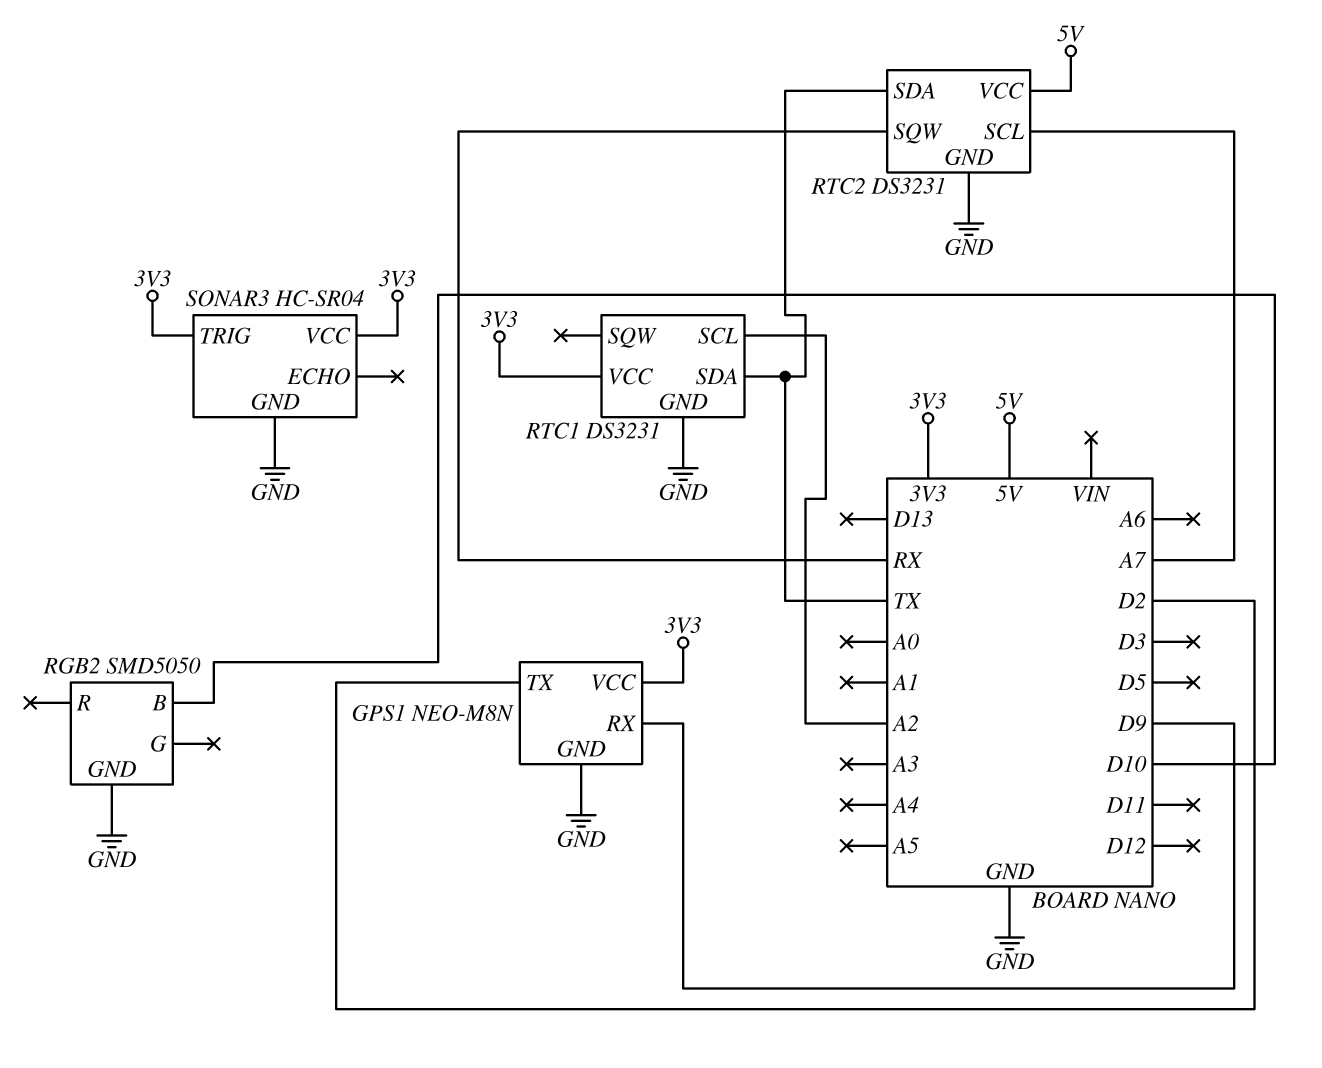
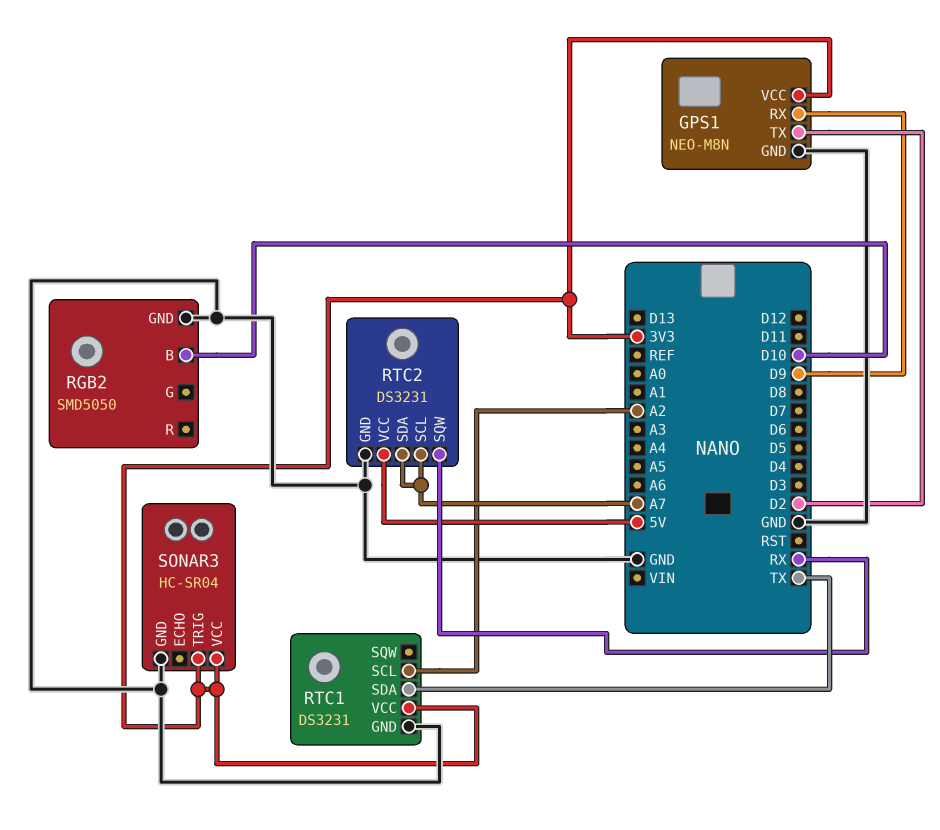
RTC2 pin SDA: TX -> A7

